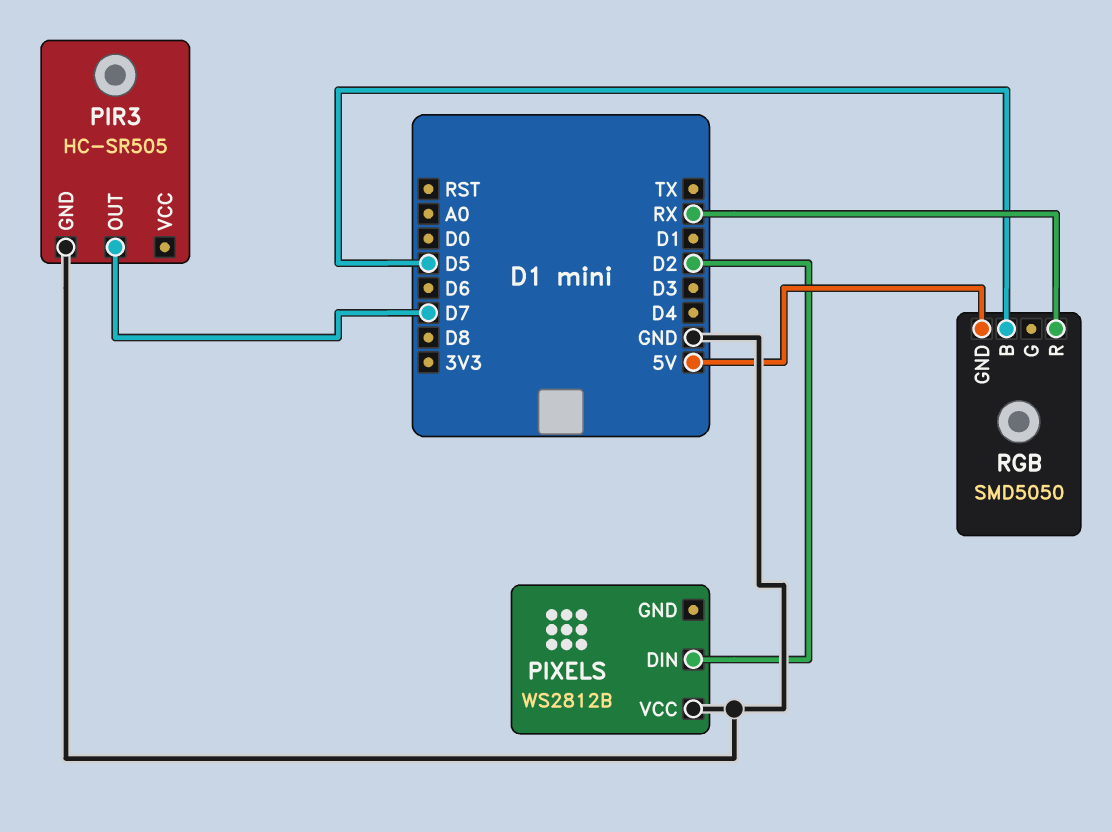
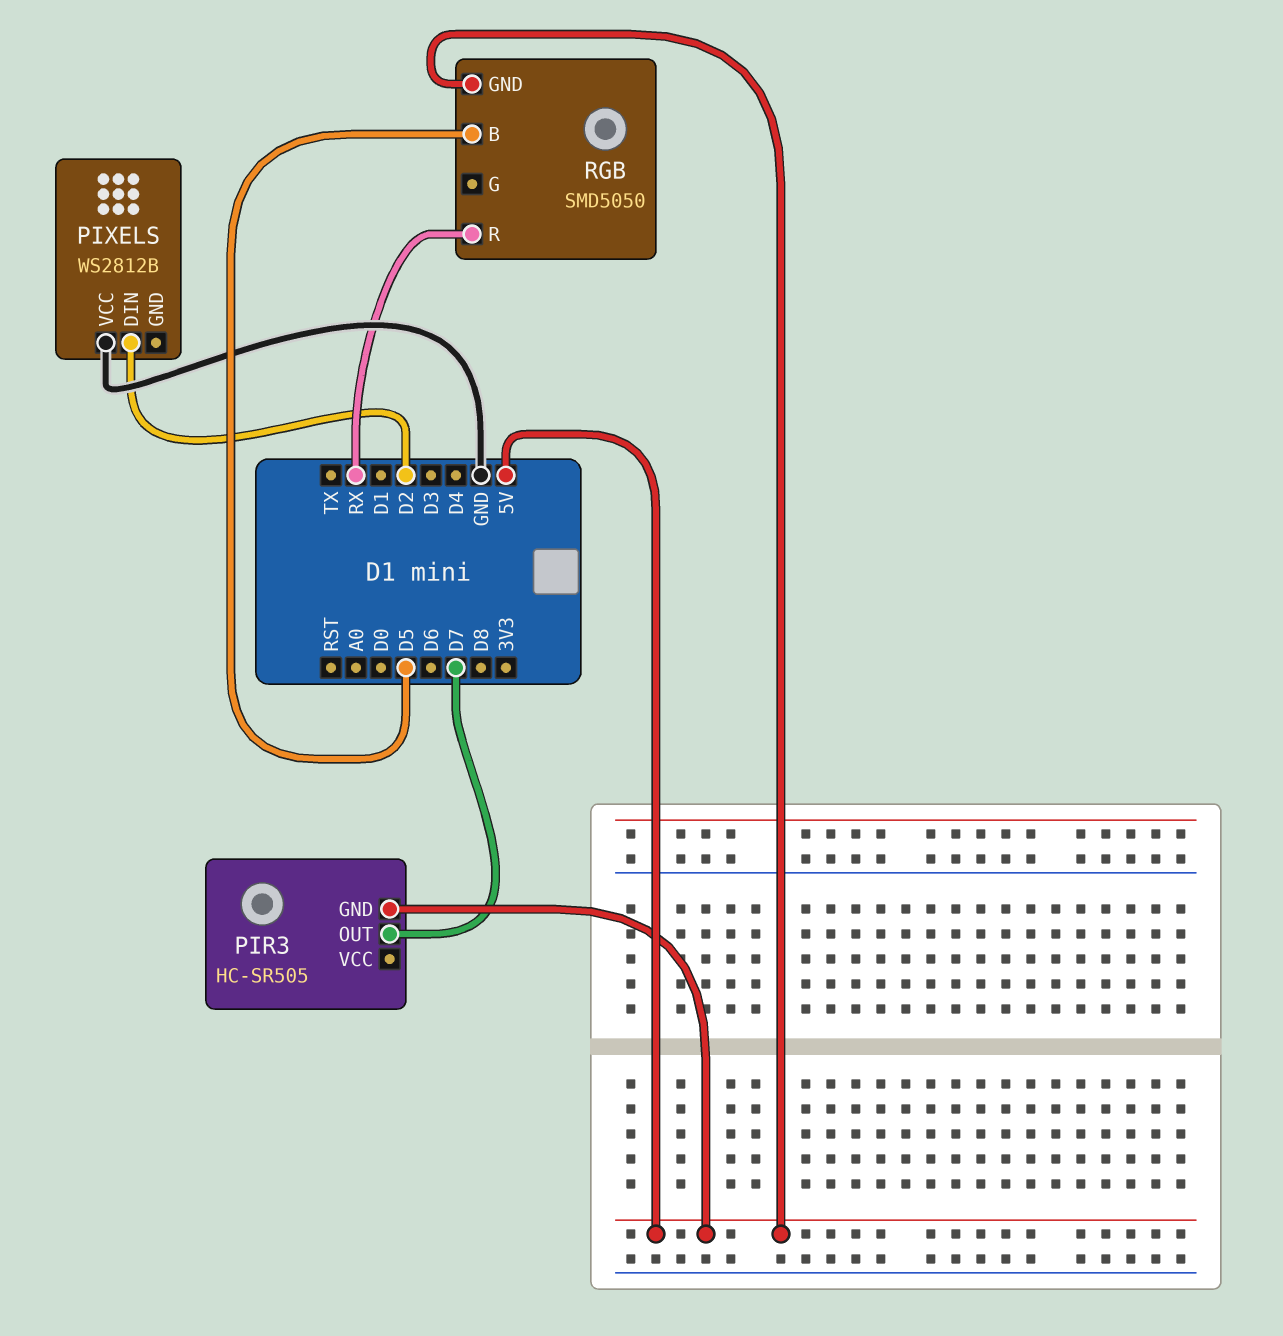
PIR3 pin GND: GND -> 5V

